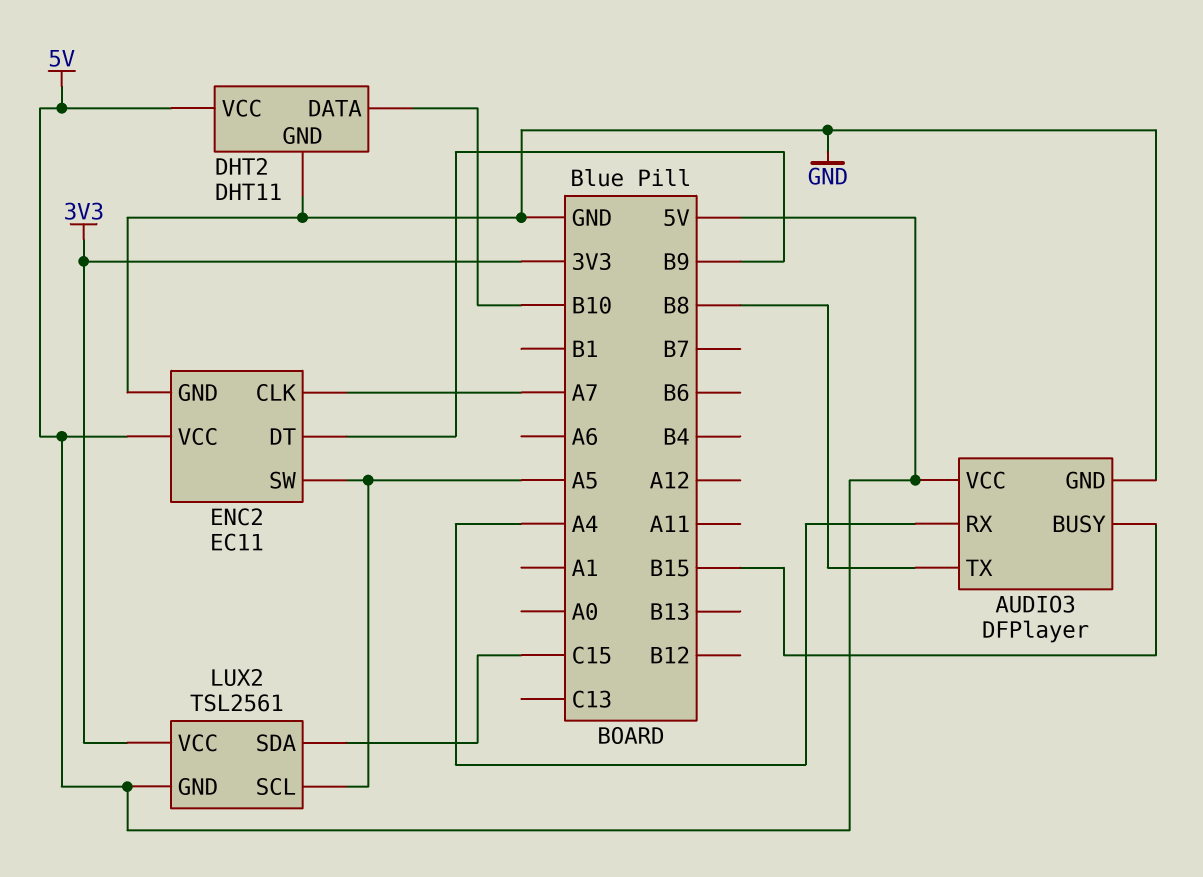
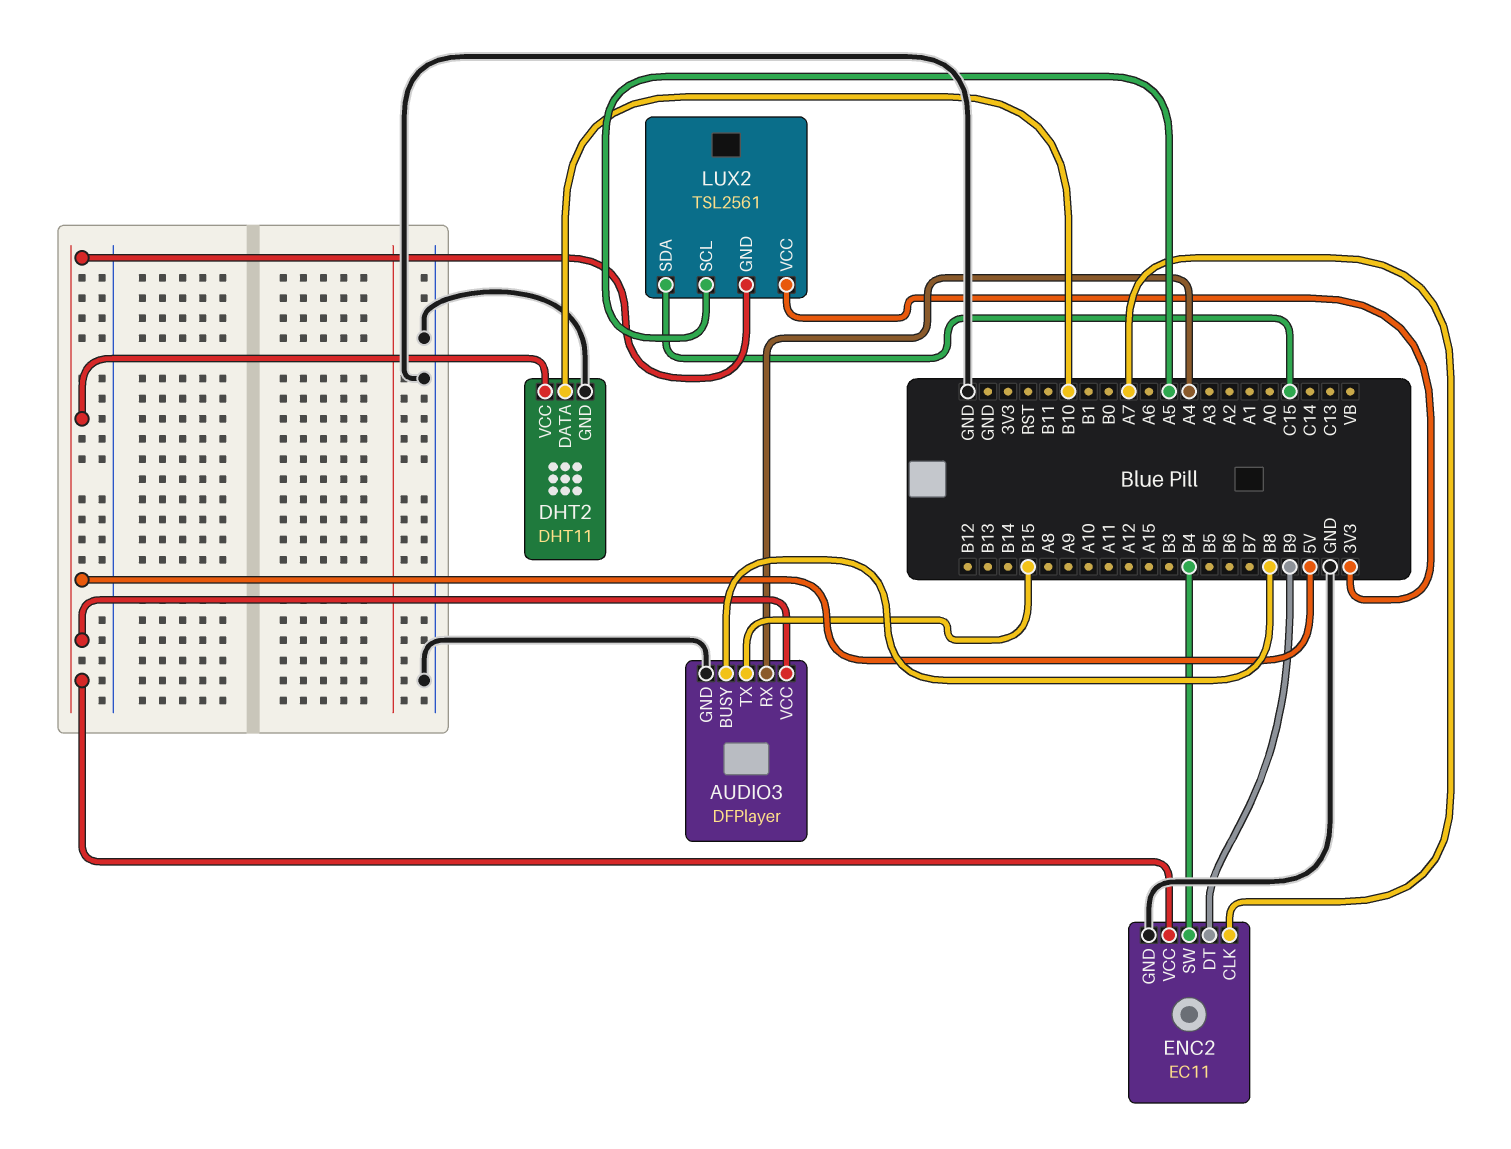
AUDIO3 pin BUSY: B15 -> B8
AUDIO3 pin TX: B8 -> B15
ENC2 pin SW: A5 -> B4

